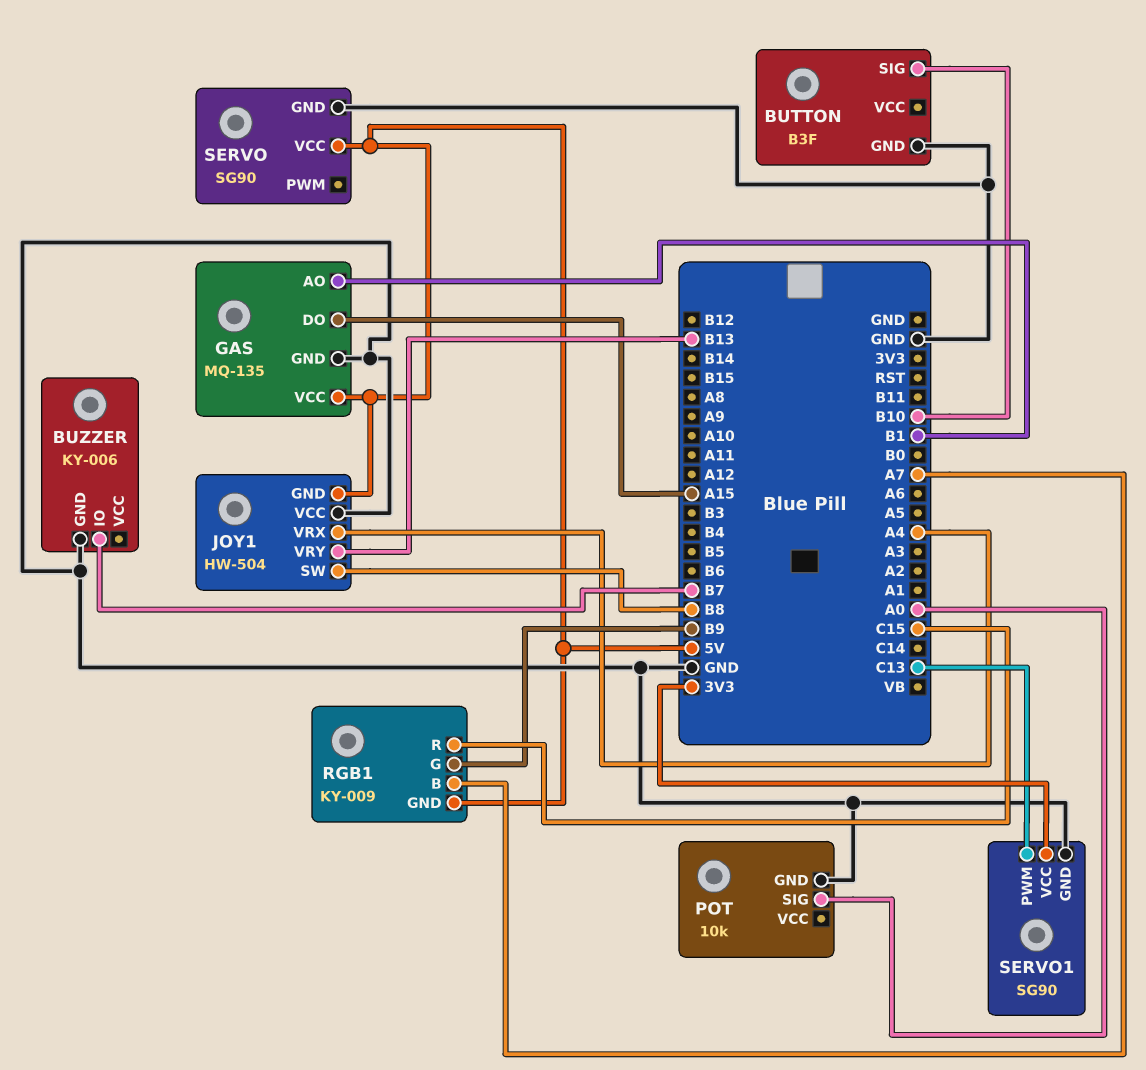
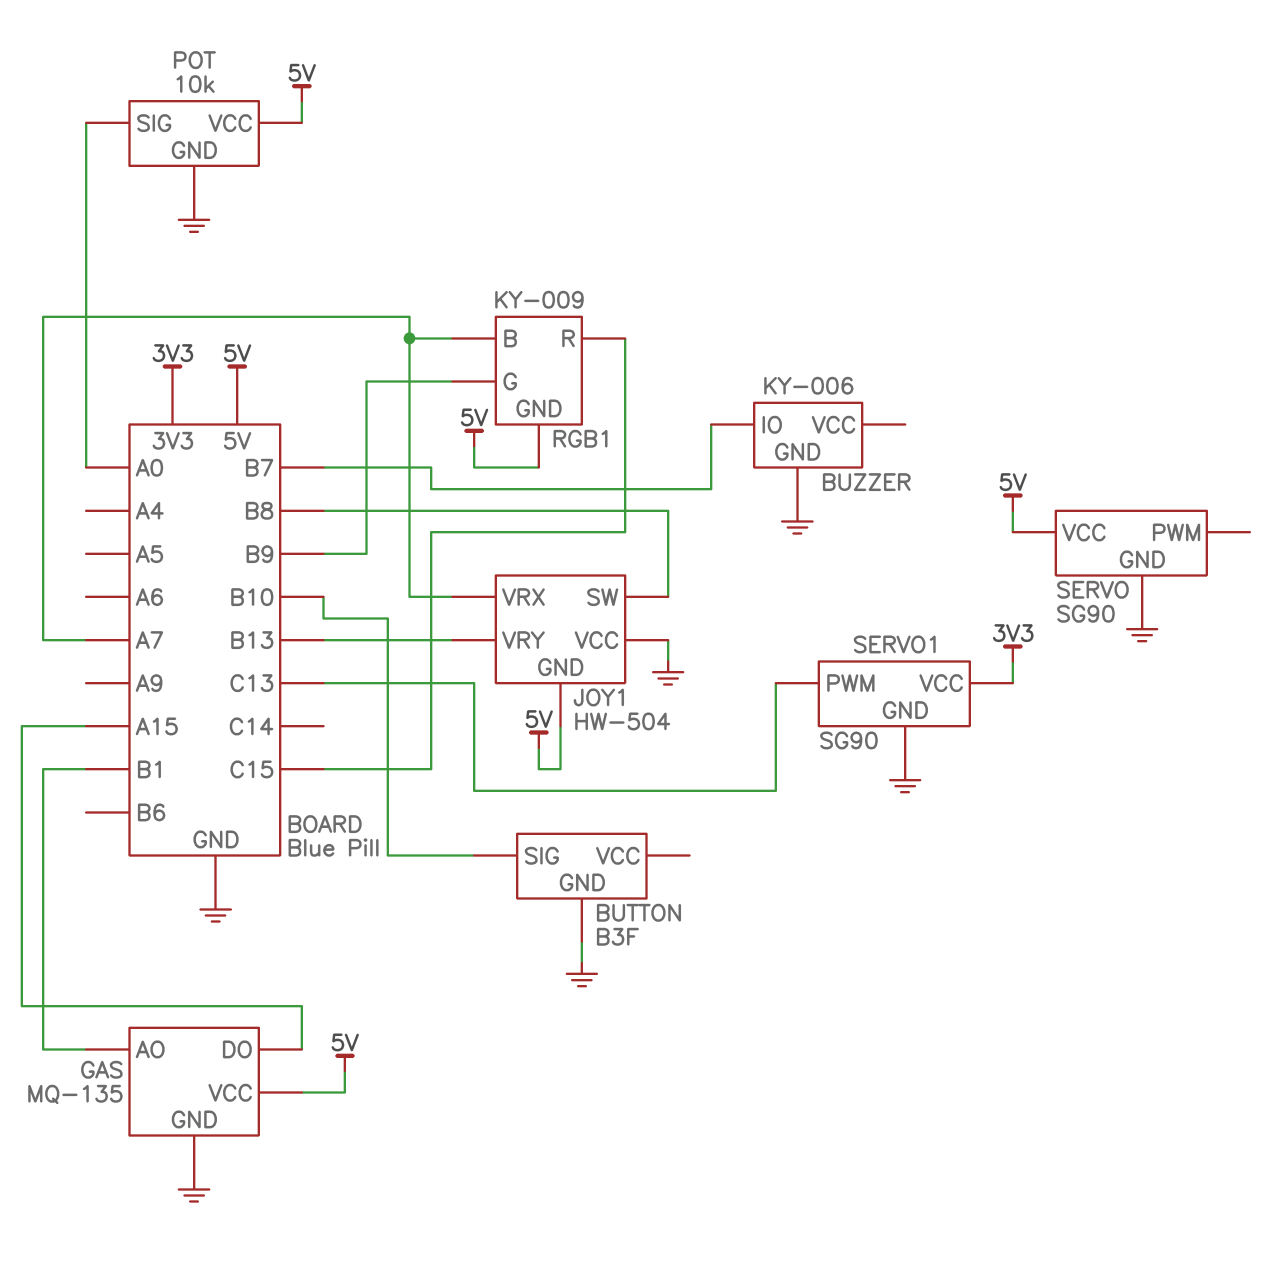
JOY1 pin VRX: A4 -> A7
POT pin VCC: none -> 5V

